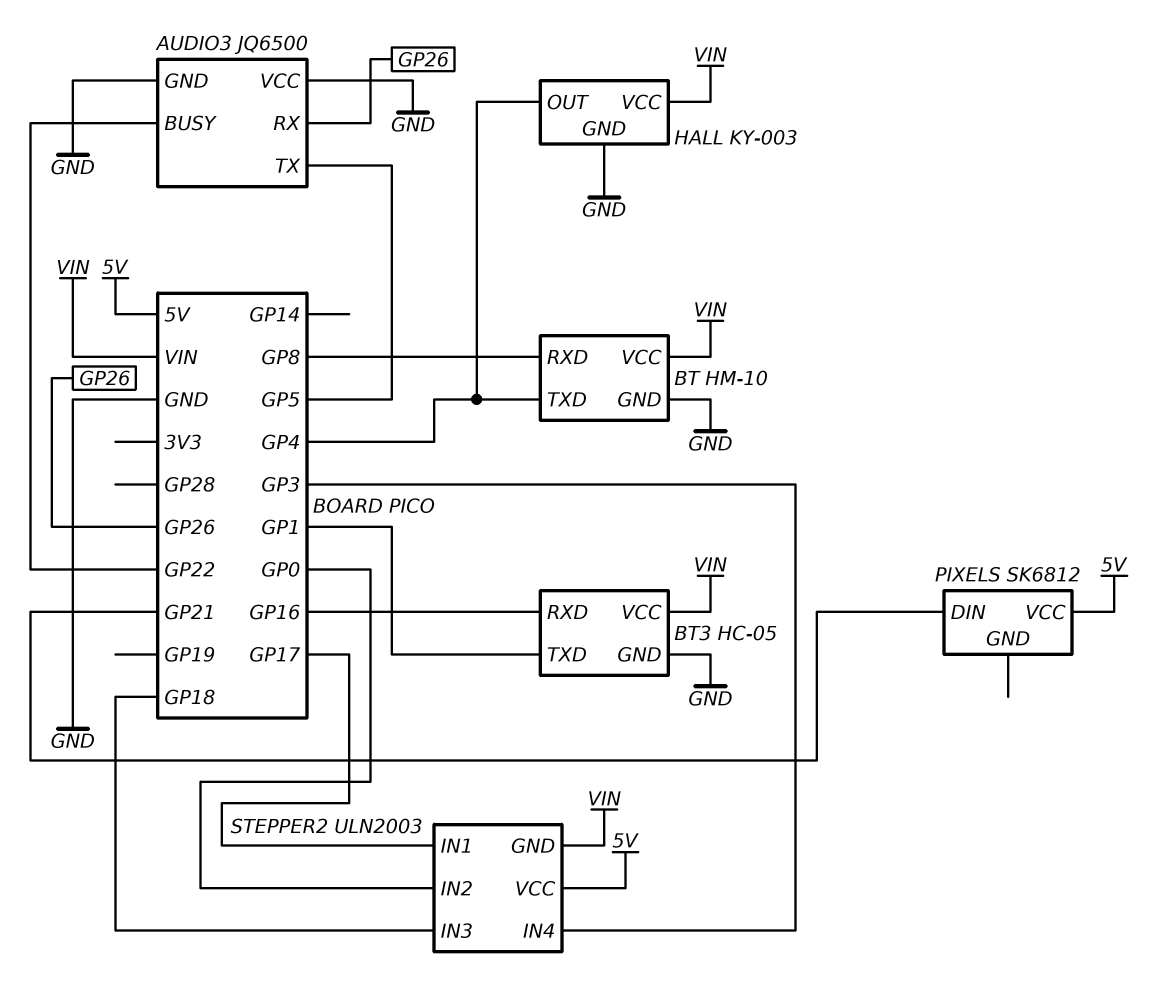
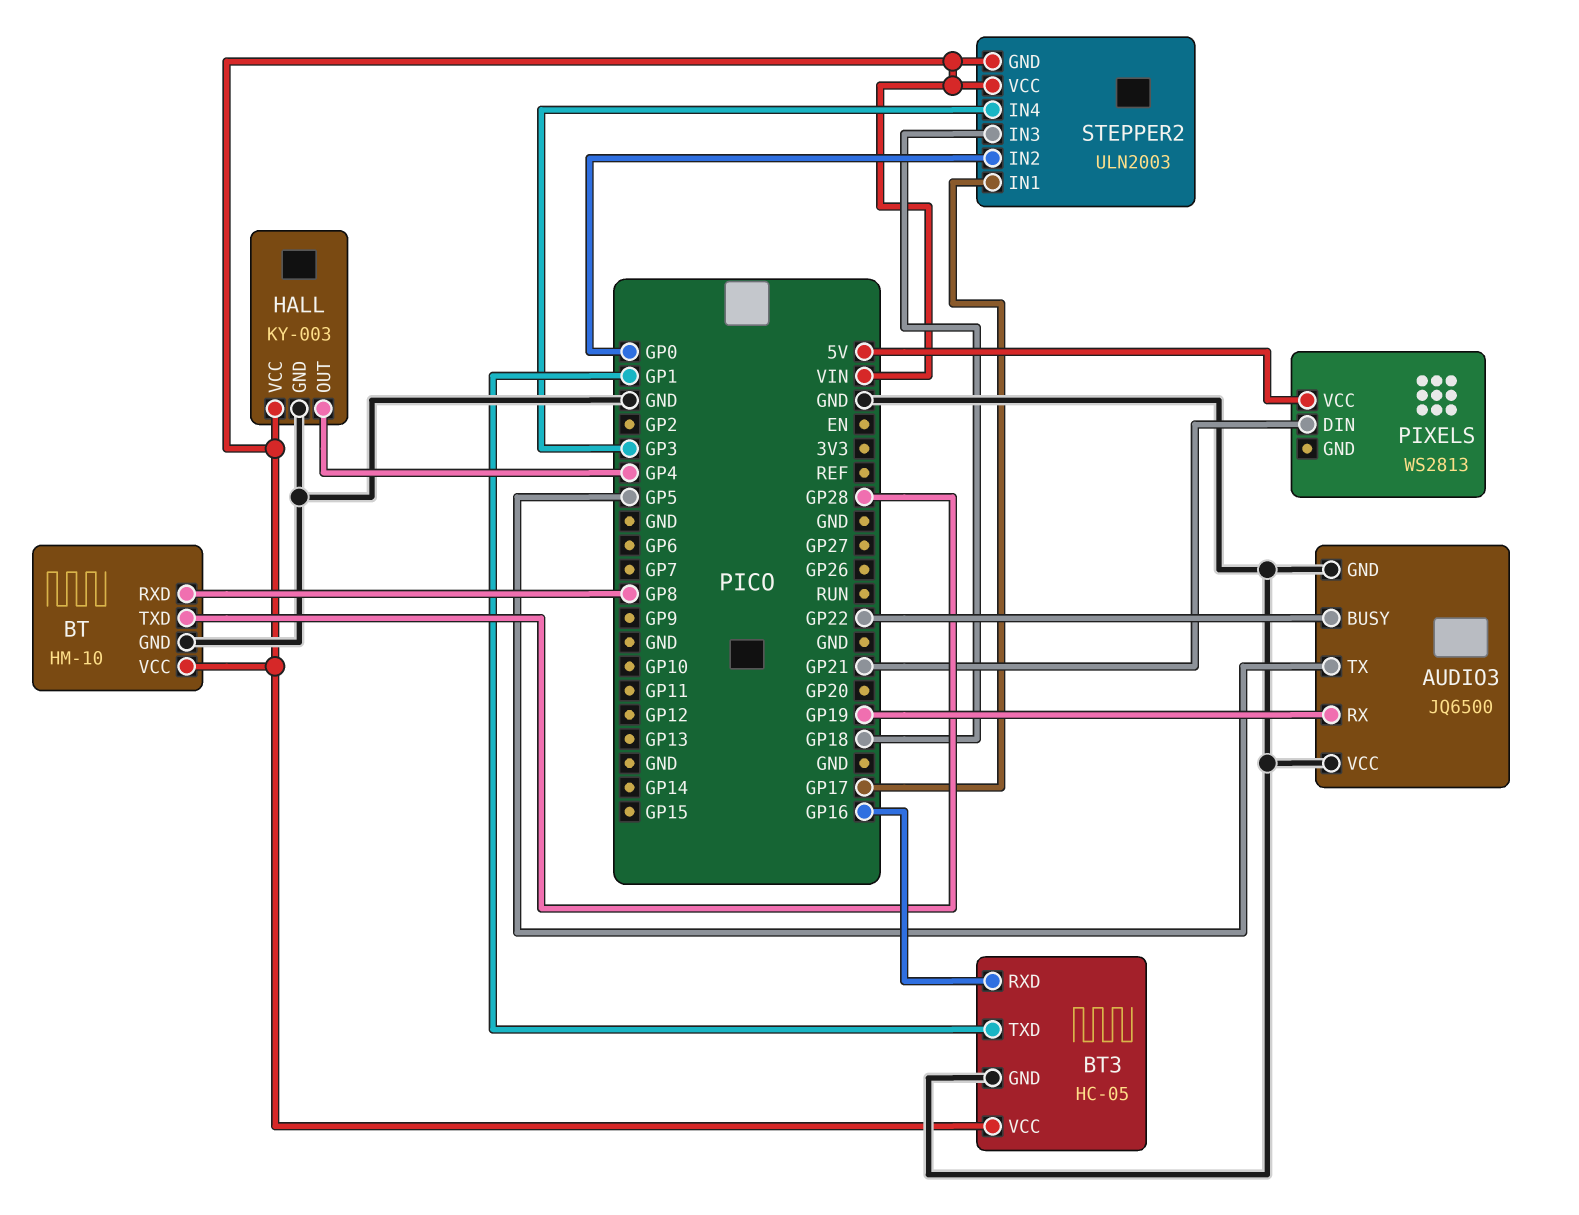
AUDIO3 pin RX: GP26 -> GP19
BT pin TXD: GP4 -> GP28
PIXELS: SK6812 -> WS2813
STEPPER2 pin VCC: 5V -> VIN

